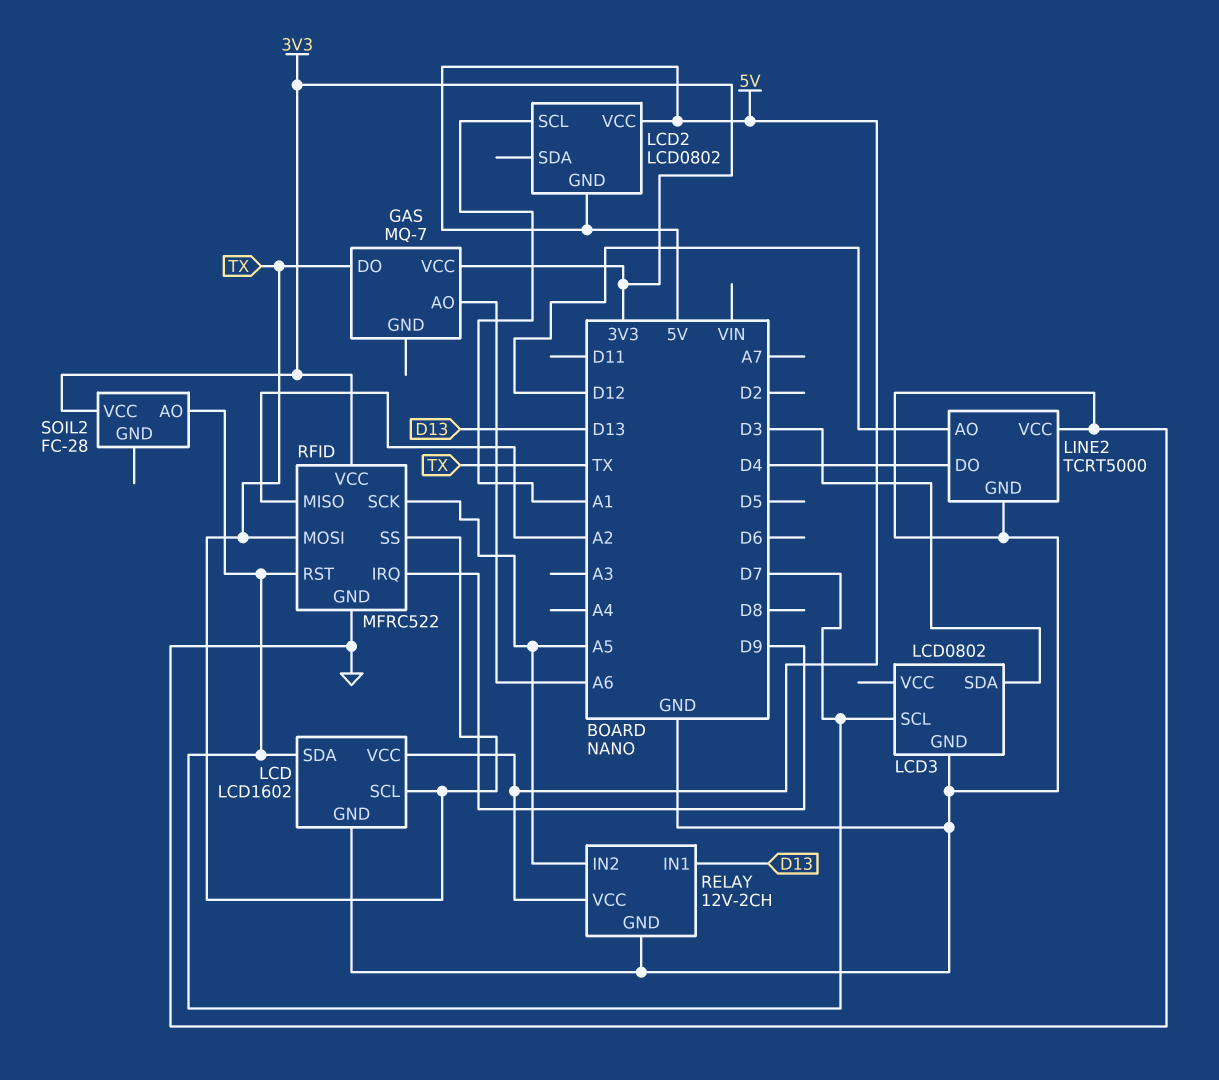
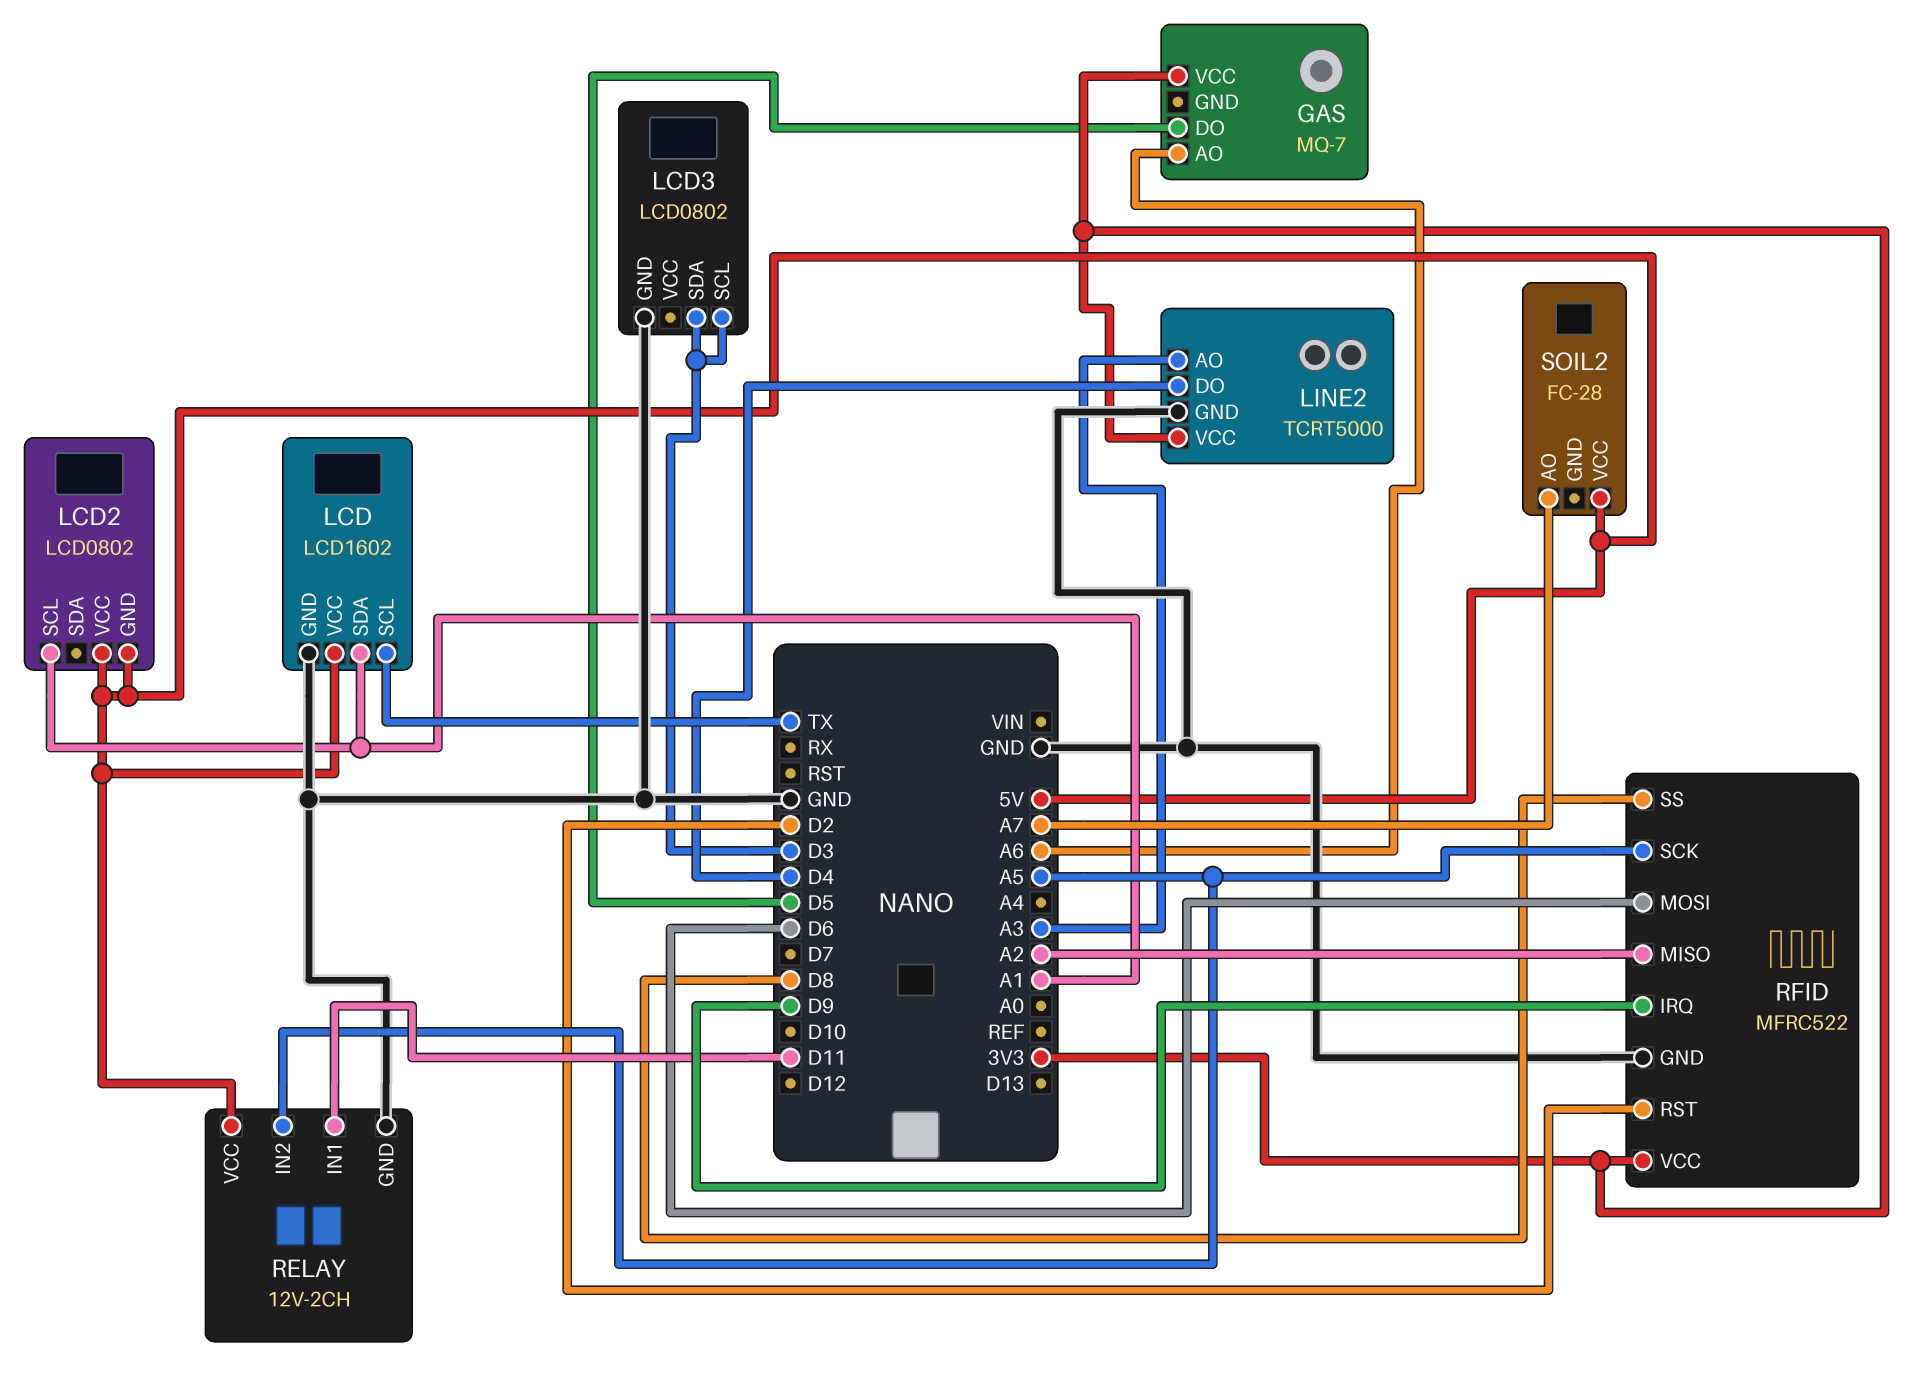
GAS pin DO: TX -> D5
LCD pin SDA: D7 -> A1
LCD3 pin SCL: D7 -> D3
LINE2 pin AO: D12 -> A3
LINE2 pin VCC: GND -> 3V3
RELAY pin IN1: D13 -> D11
RFID pin MOSI: TX -> D6
RFID pin RST: D7 -> D2
RFID pin SS: TX -> D8
SOIL2 pin AO: D7 -> A7
SOIL2 pin VCC: 3V3 -> 5V

